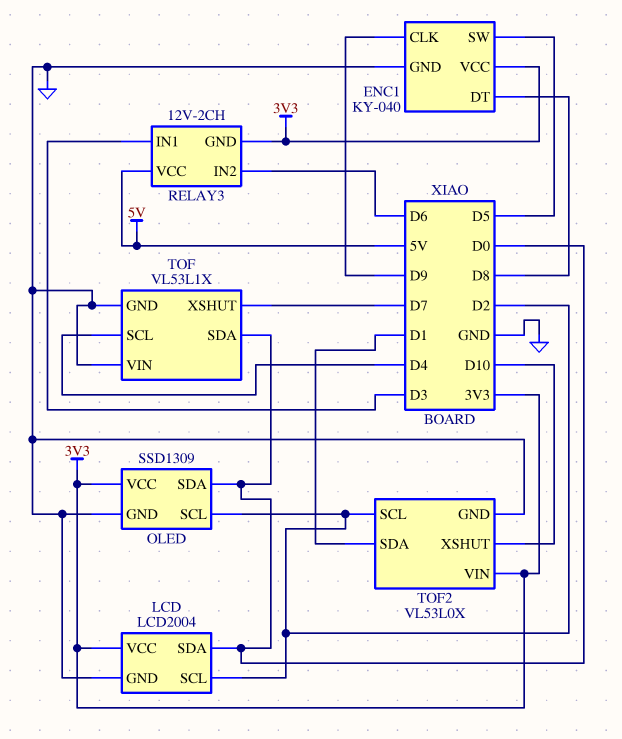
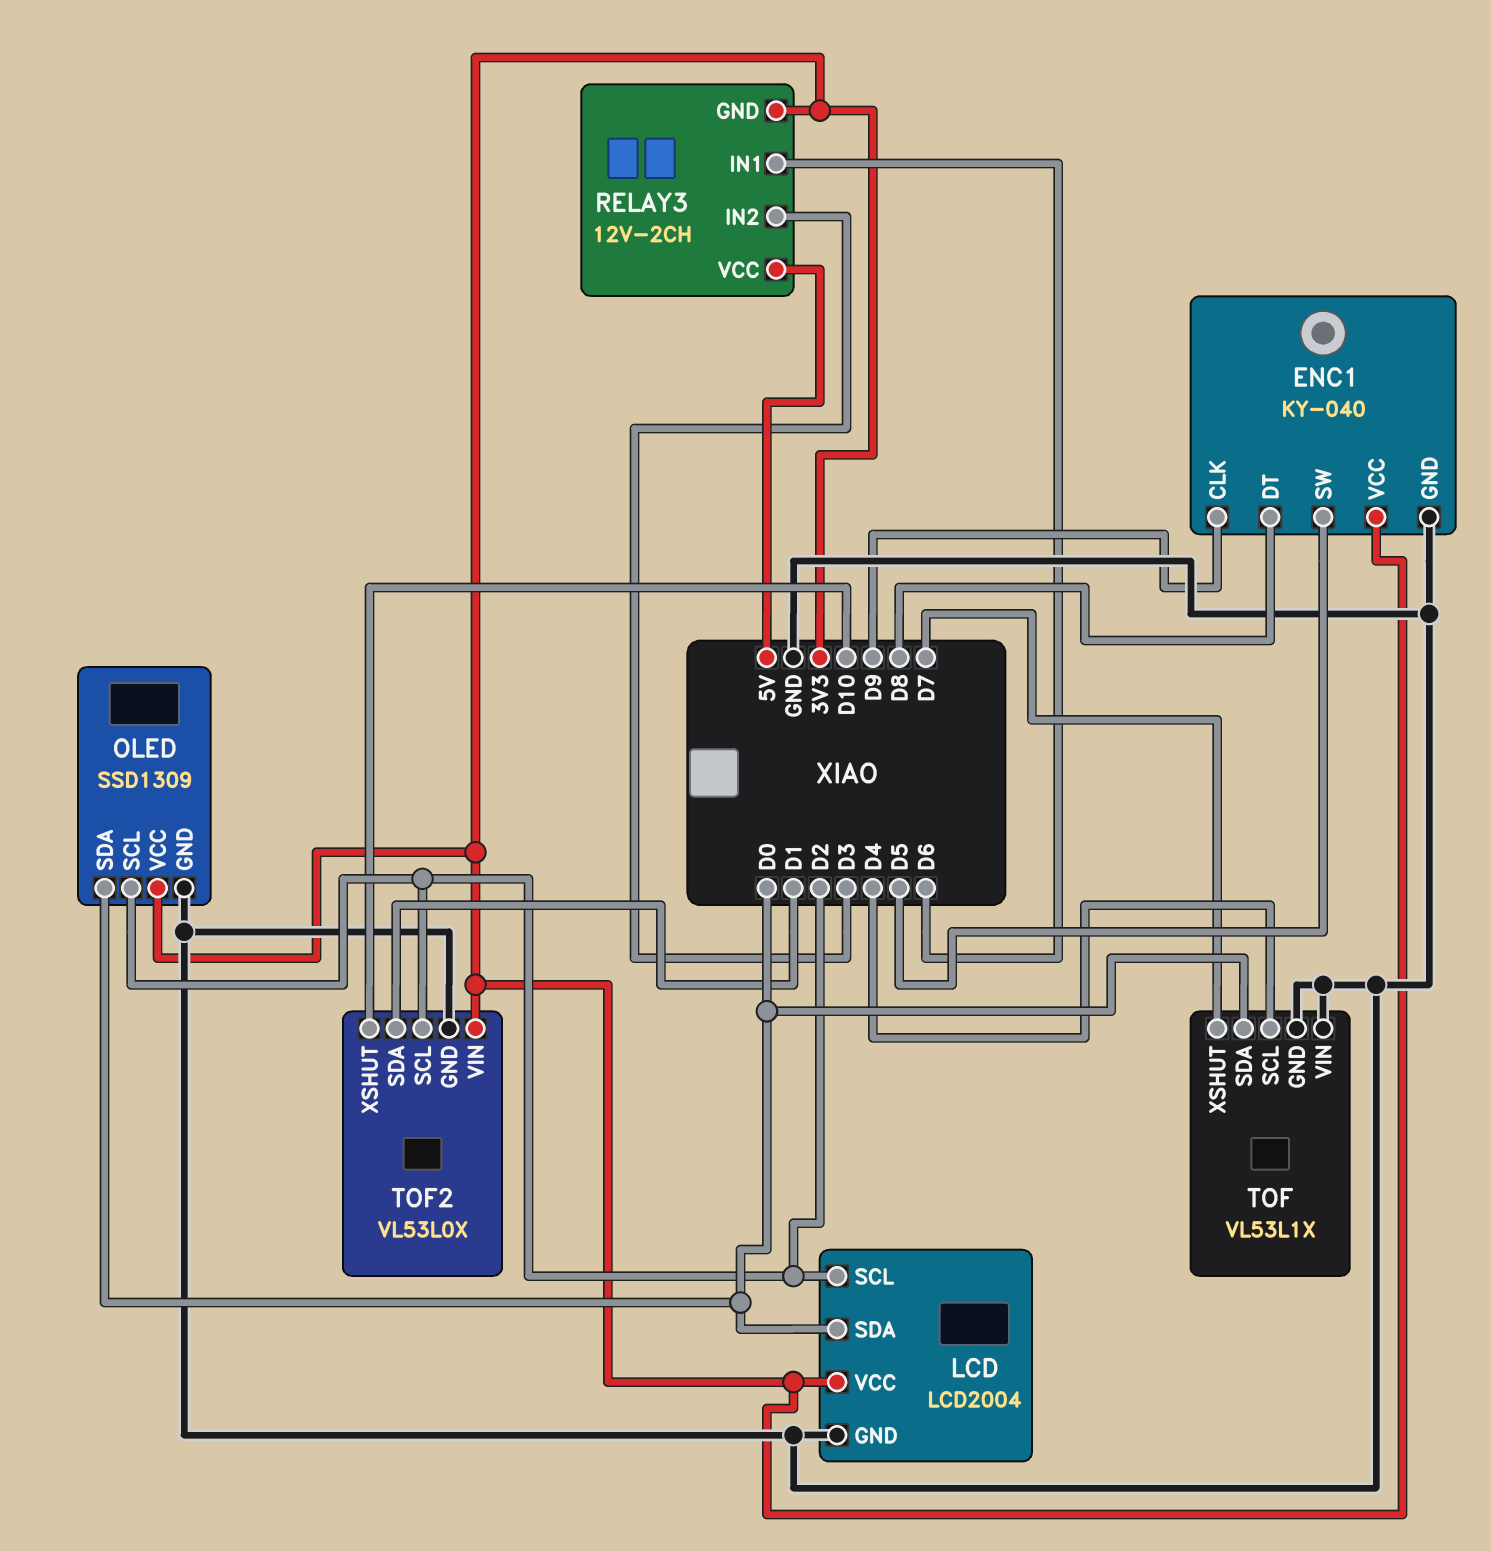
RELAY3 pin IN1: D3 -> D6
RELAY3 pin IN2: D6 -> D3

